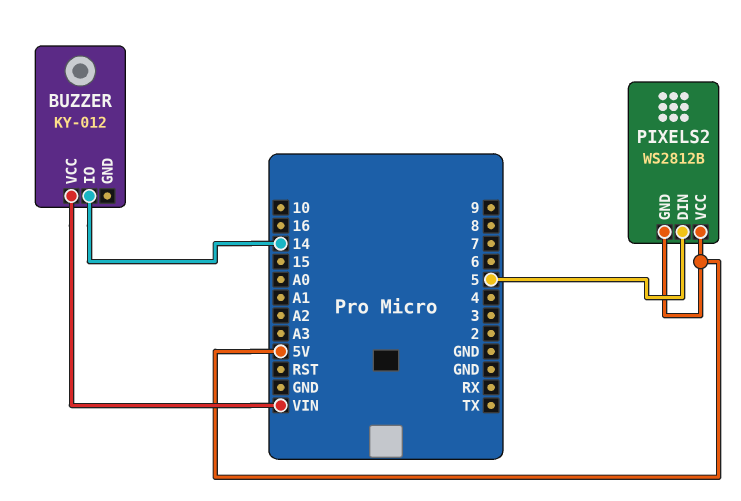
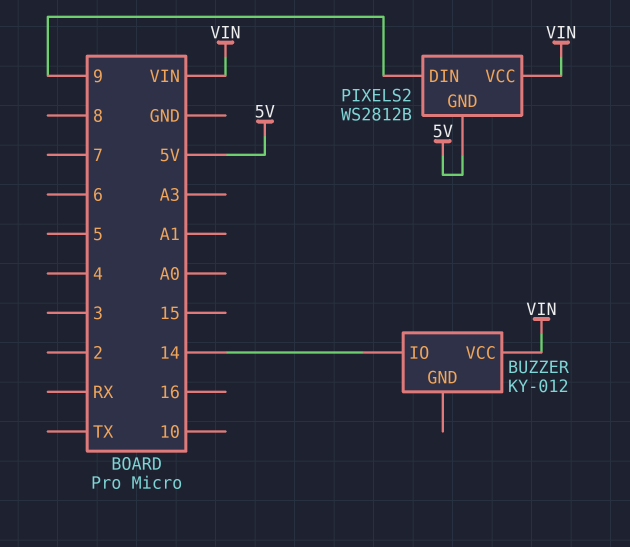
PIXELS2 pin DIN: 5 -> 9
PIXELS2 pin VCC: 5V -> VIN

